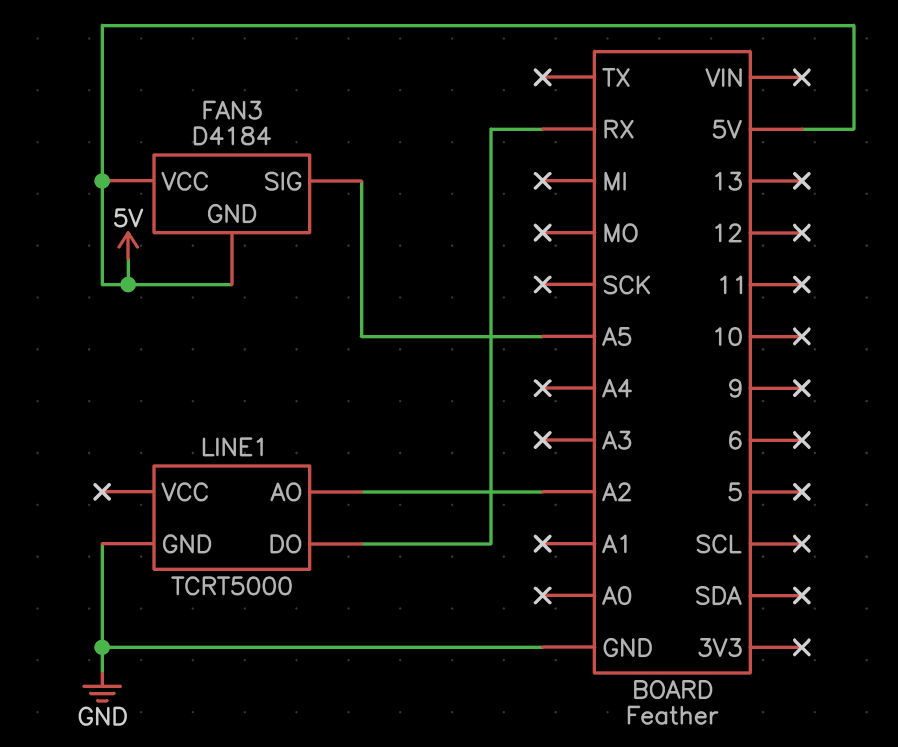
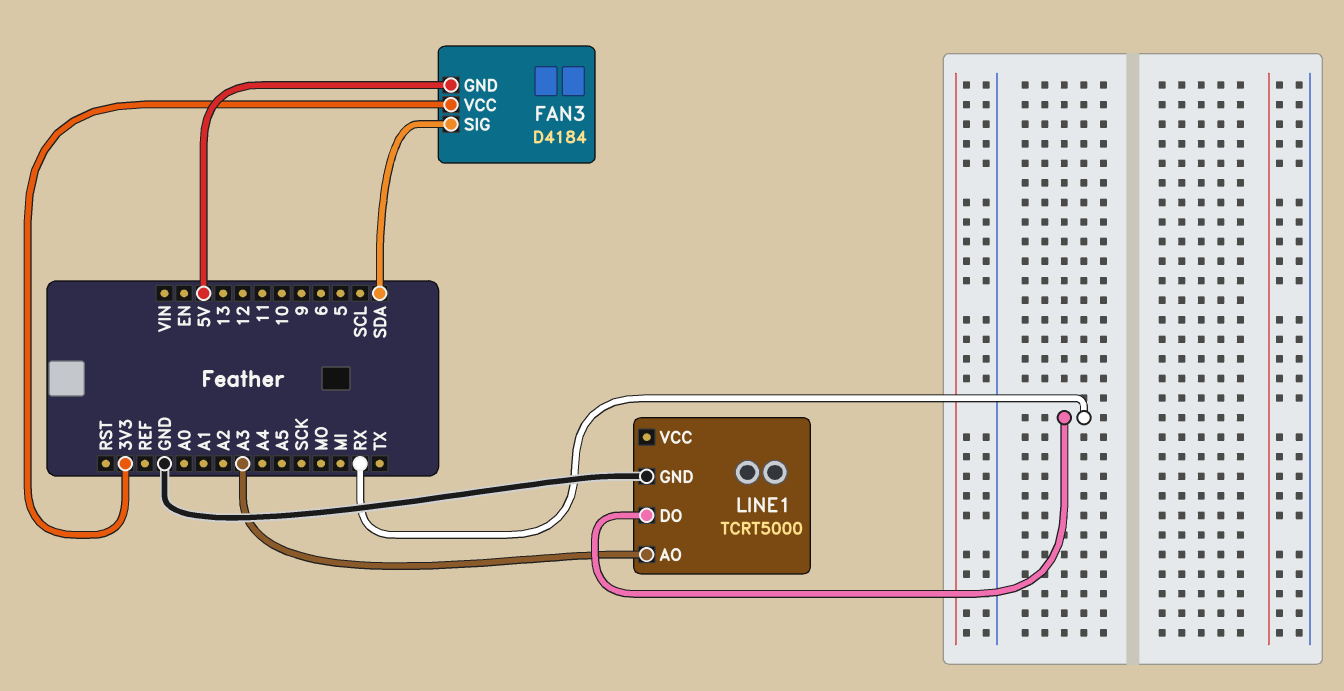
FAN3 pin SIG: A5 -> SDA
FAN3 pin VCC: 5V -> 3V3
LINE1 pin AO: A2 -> A3

